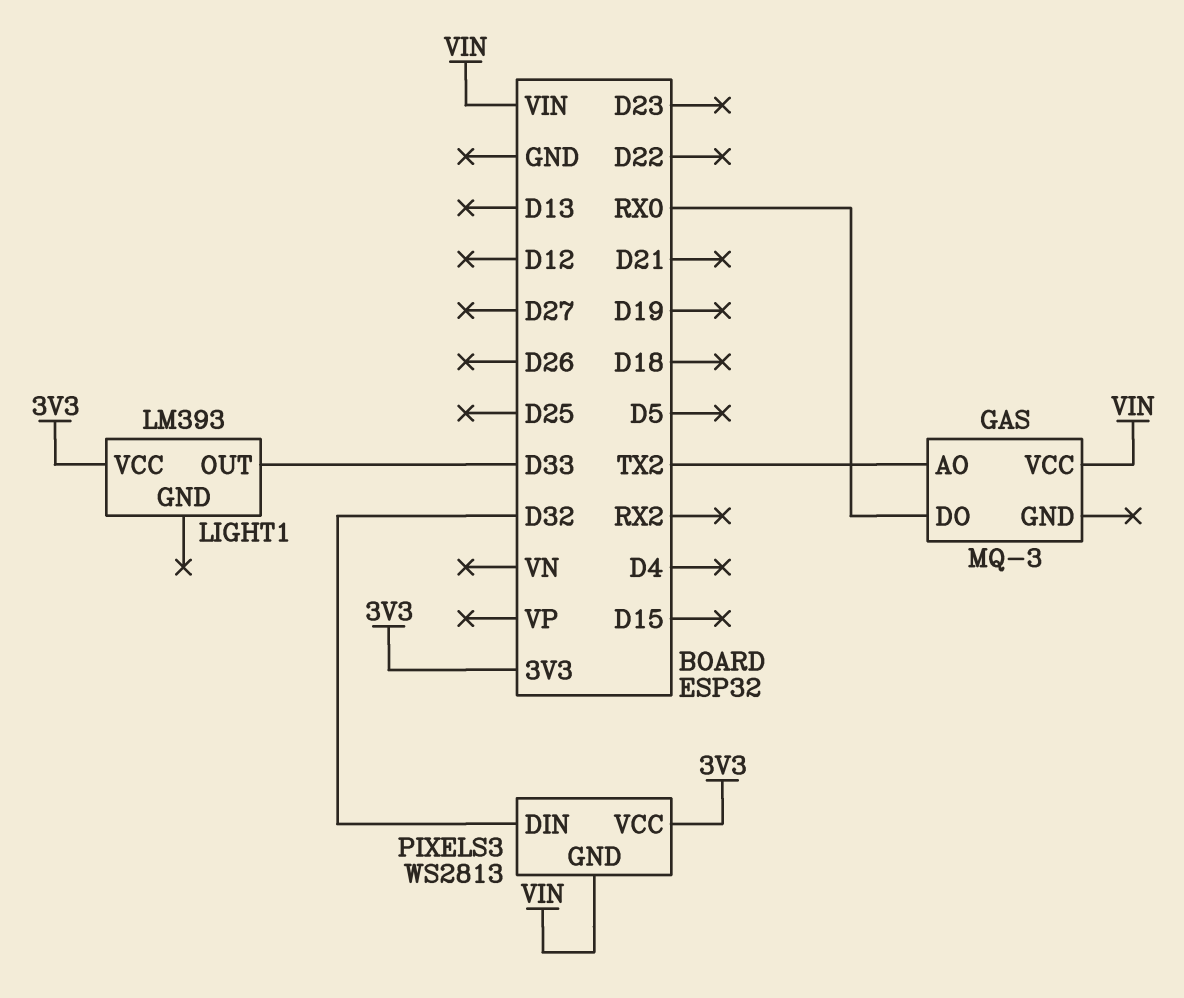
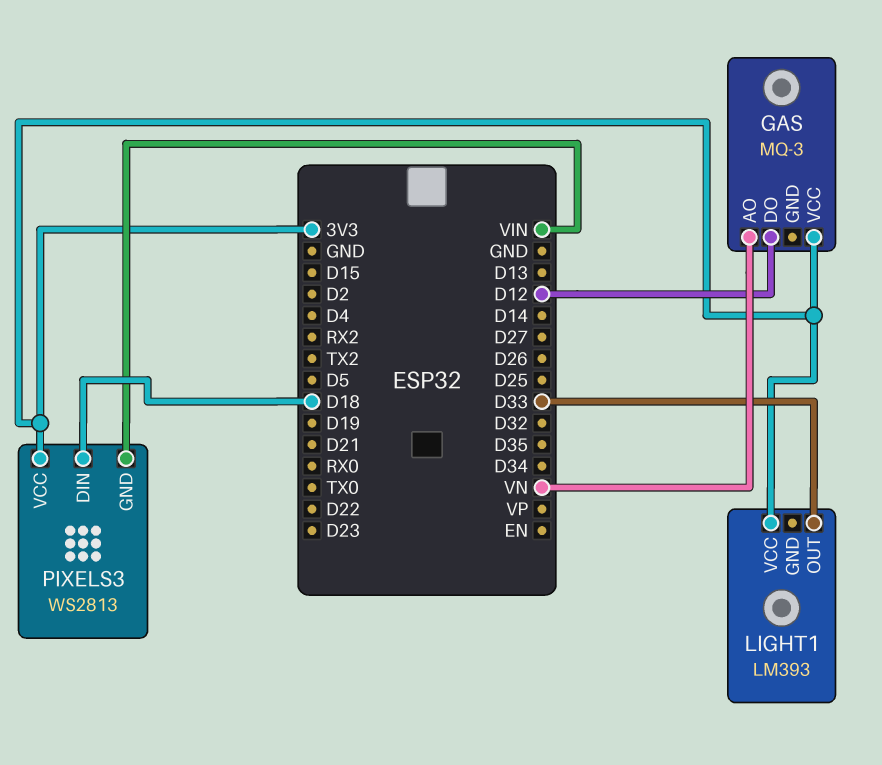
GAS pin AO: TX2 -> VN
GAS pin DO: RX0 -> D12
GAS pin VCC: VIN -> 3V3
PIXELS3 pin DIN: D32 -> D18

